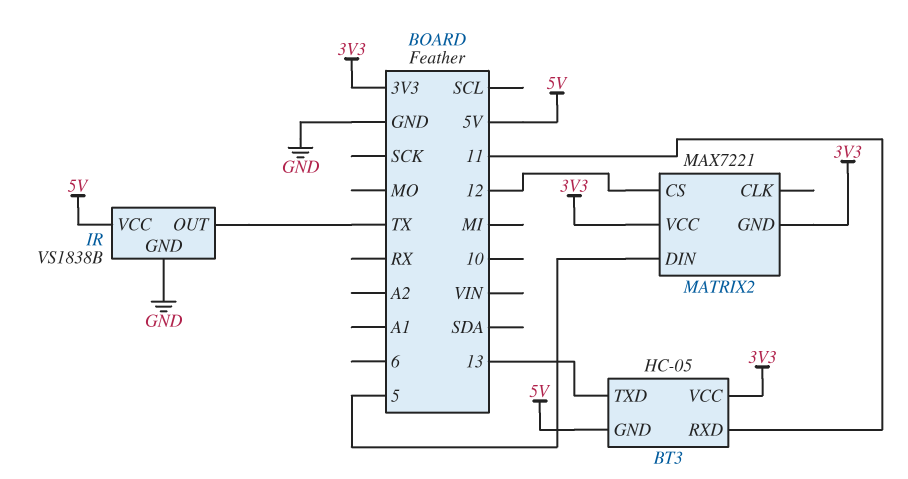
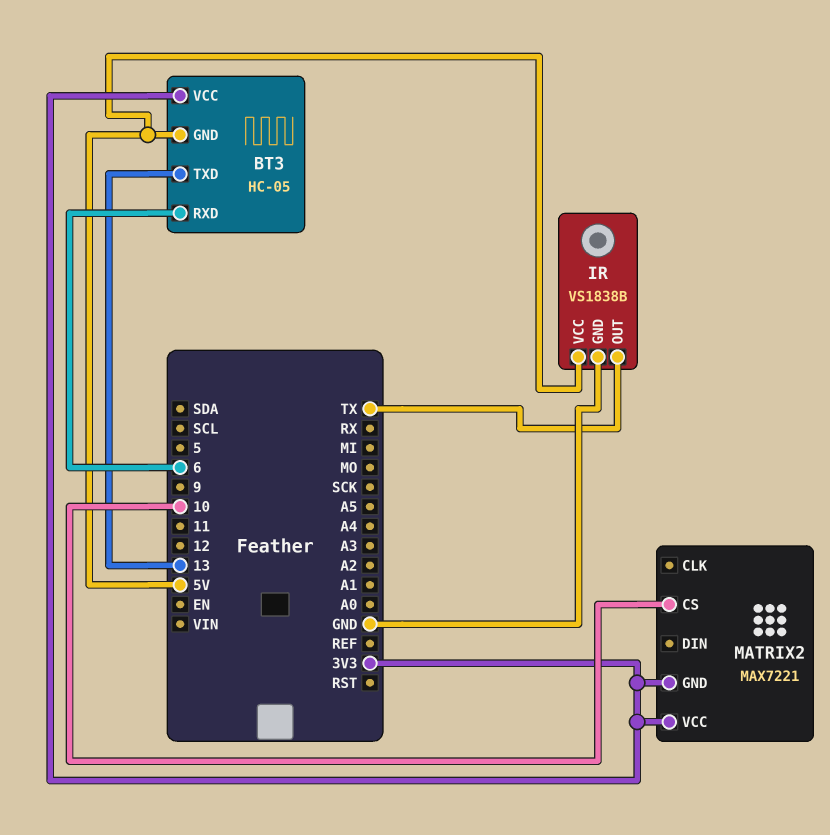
BT3 pin RXD: 11 -> 6
MATRIX2 pin CS: 12 -> 10
MATRIX2 pin DIN: 5 -> none

